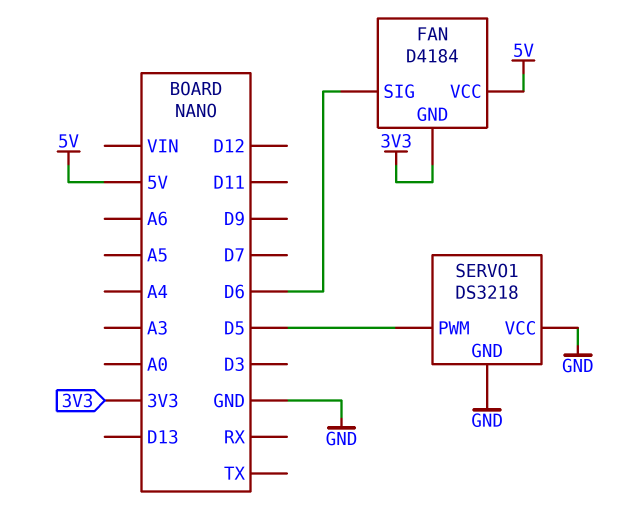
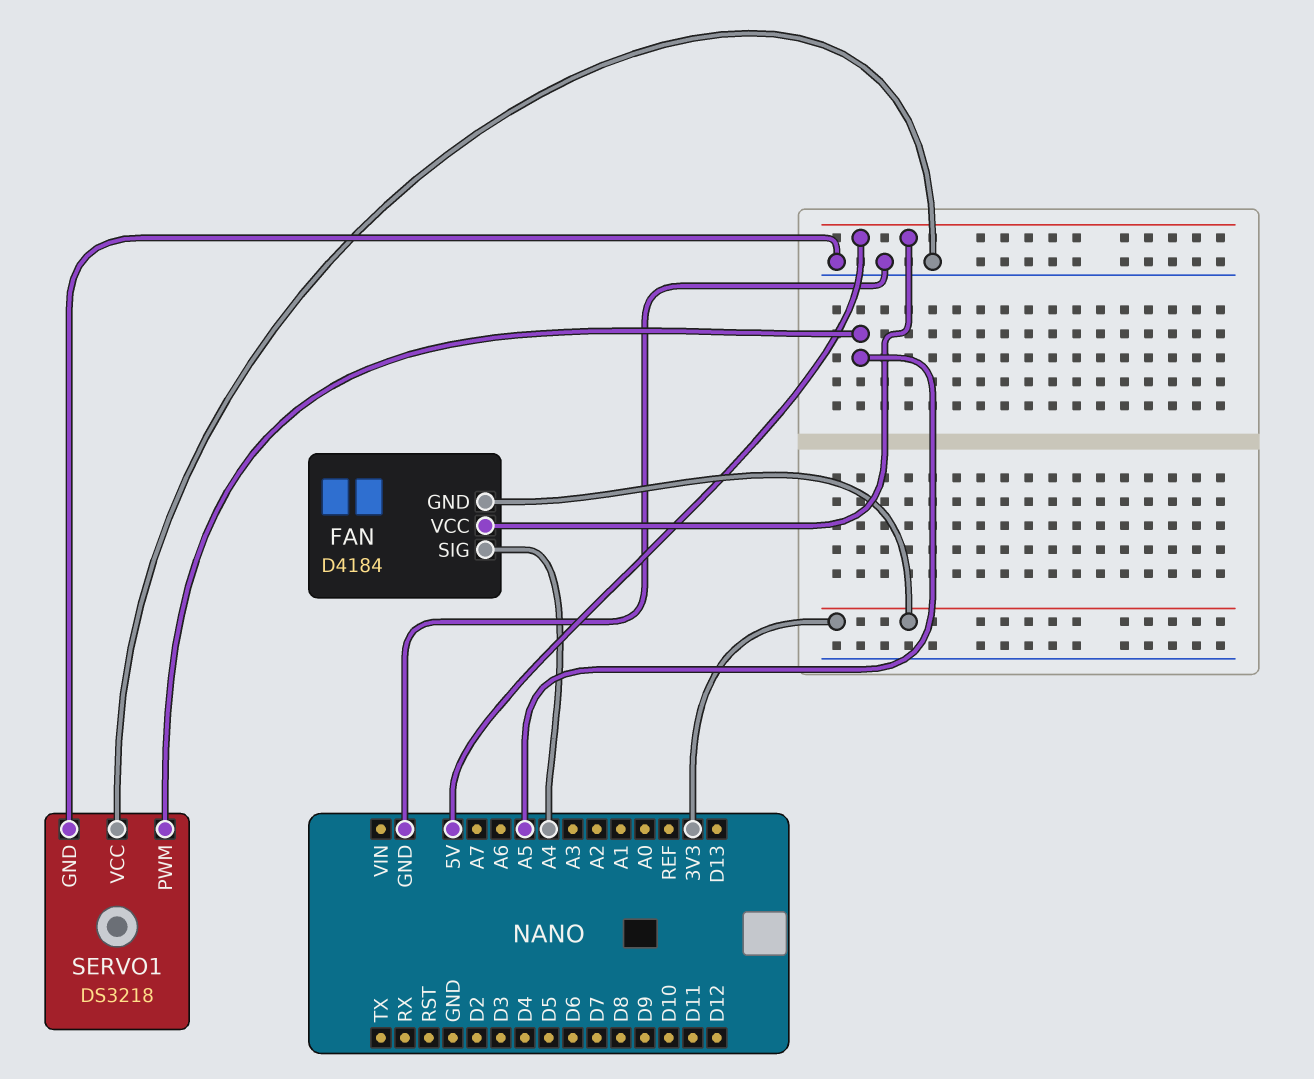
FAN pin SIG: D6 -> A4
SERVO1 pin PWM: D5 -> A5

